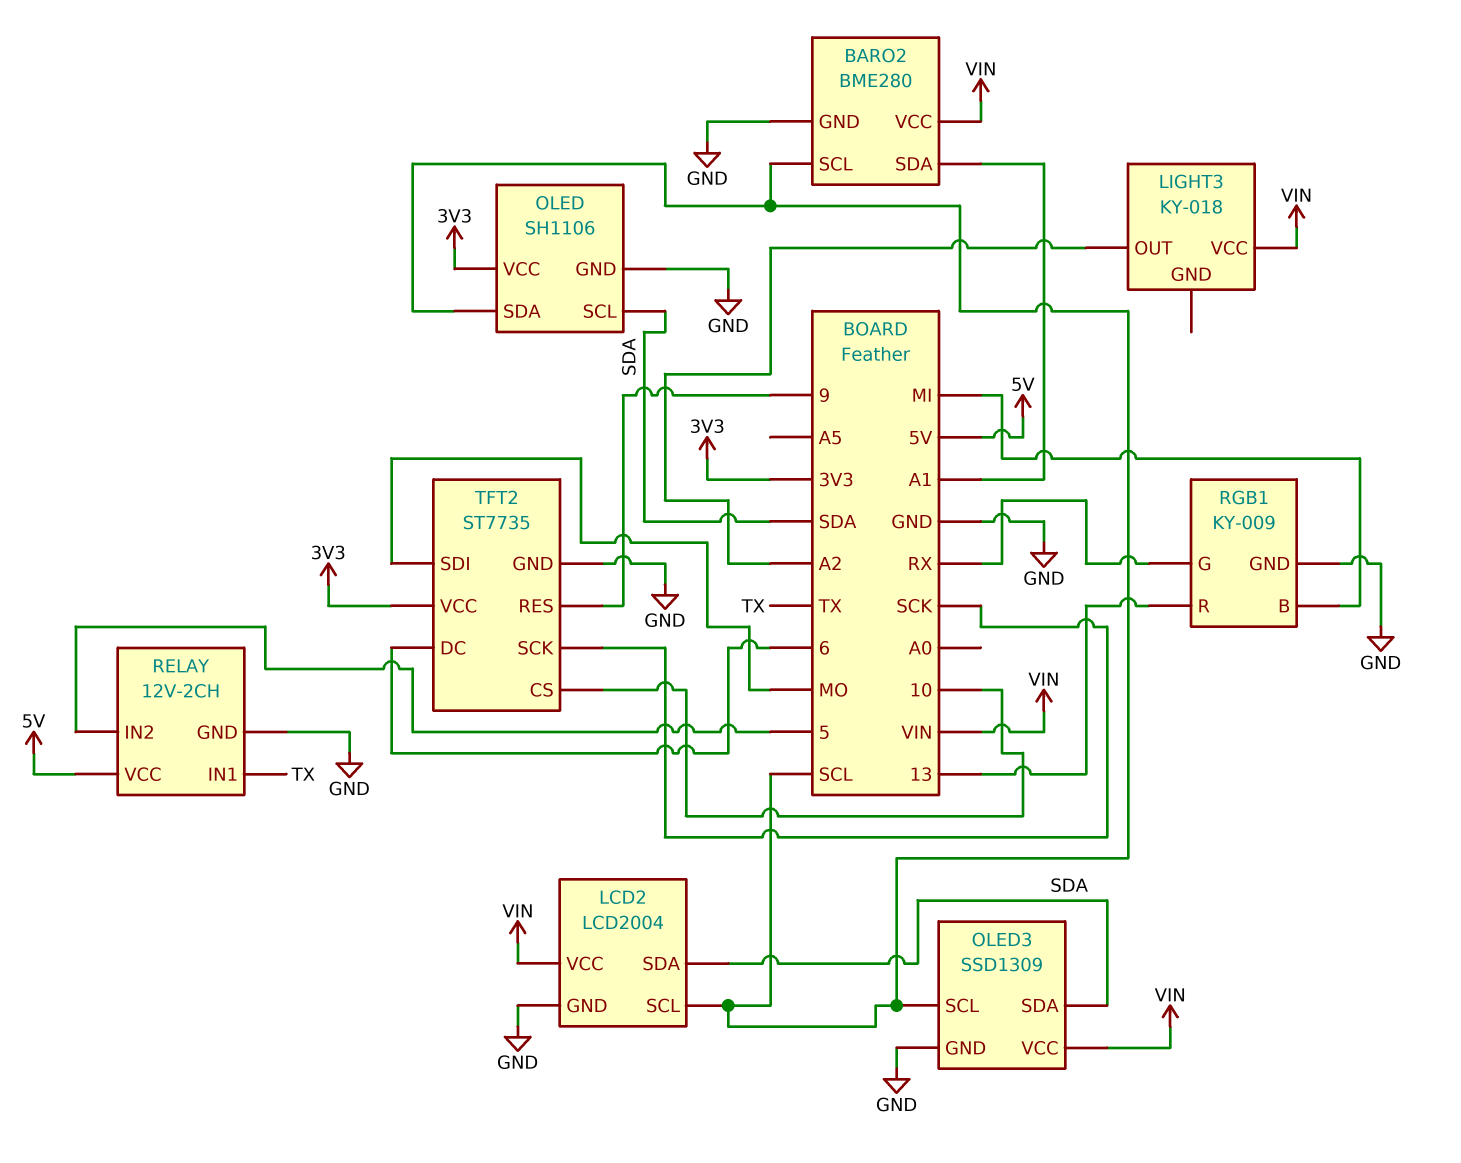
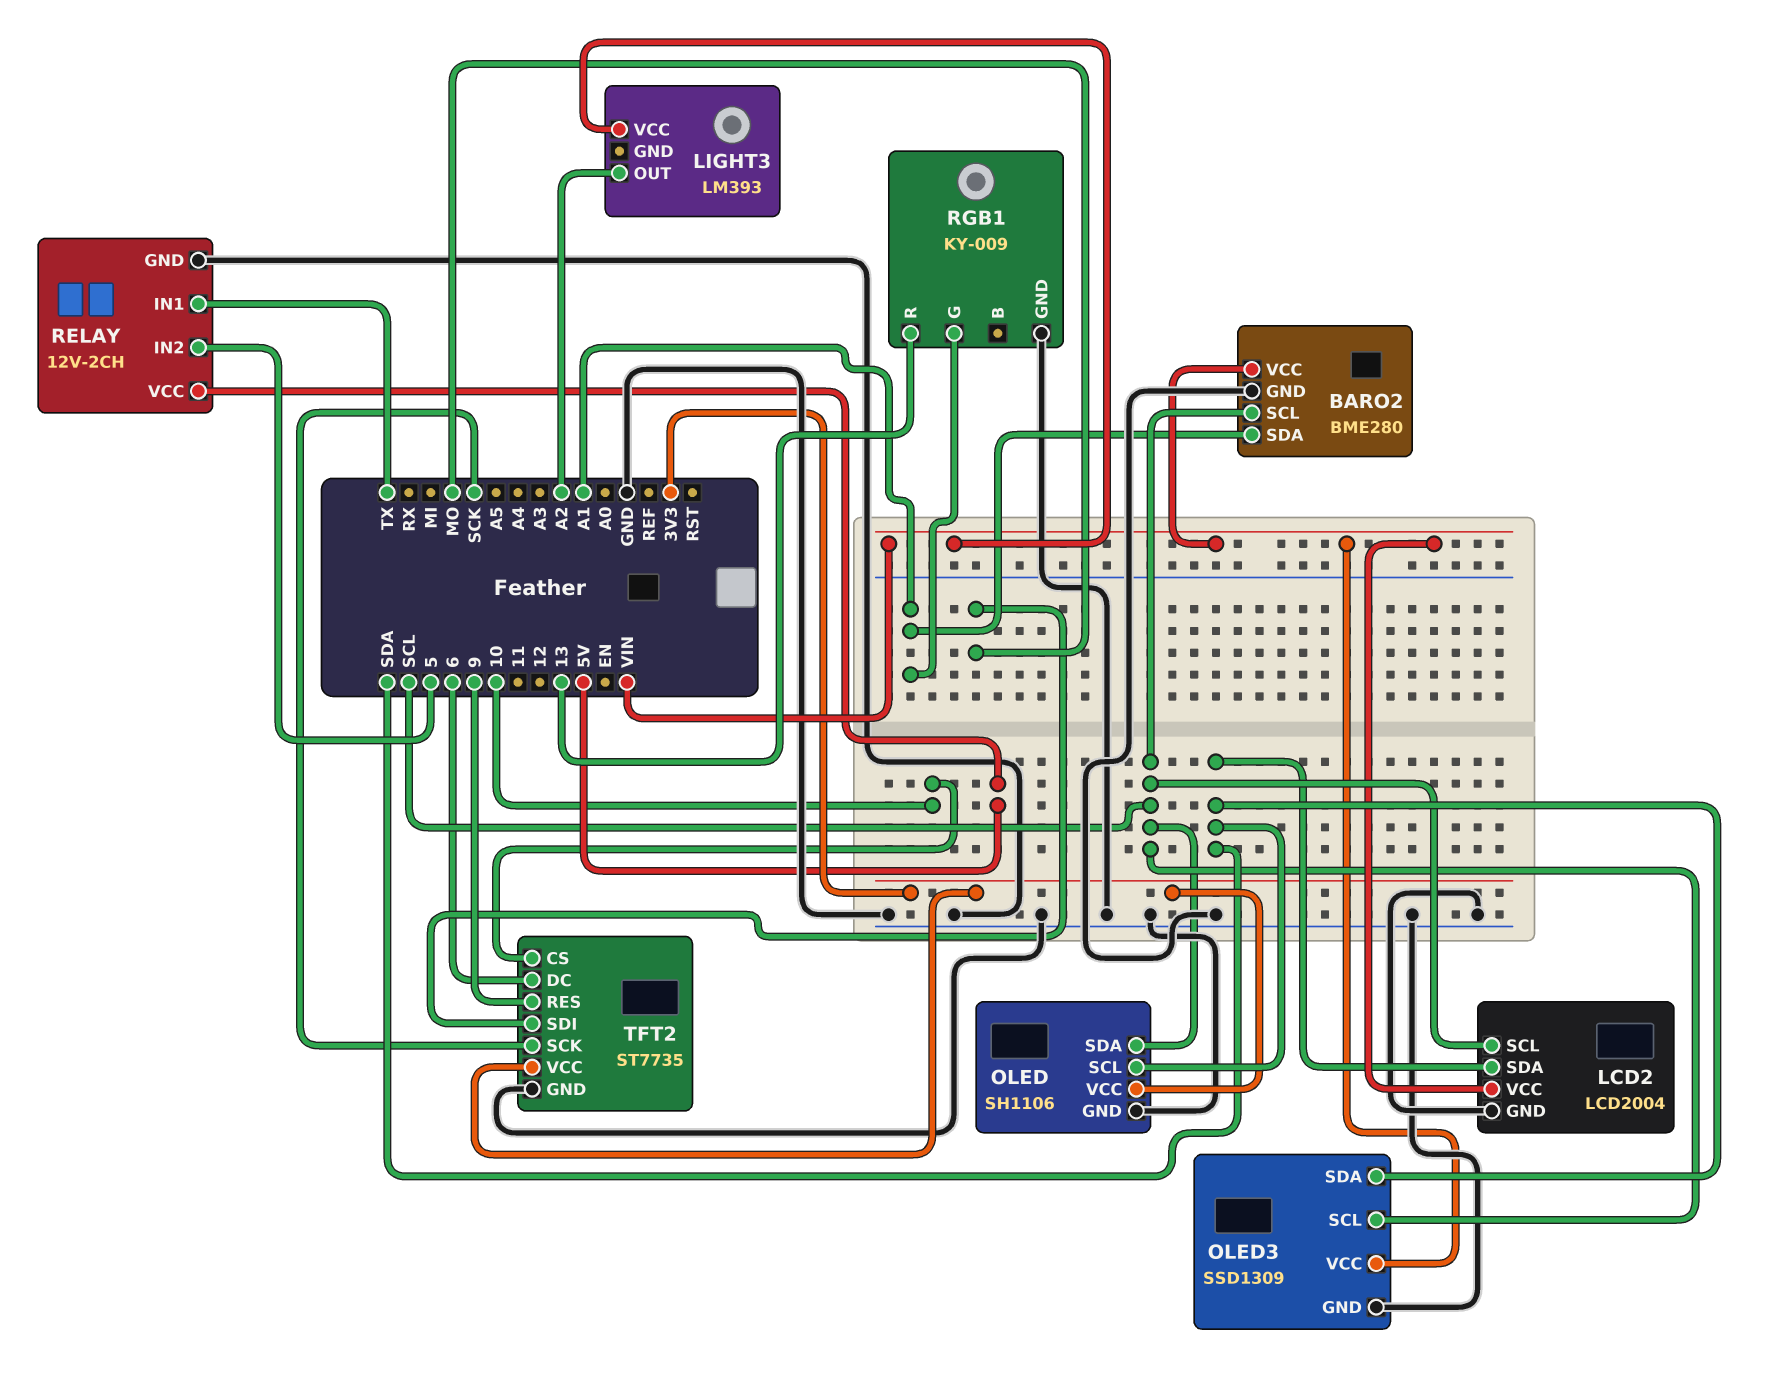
LIGHT3: KY-018 -> LM393
RGB1 pin B: MI -> none
RGB1 pin G: RX -> A1

